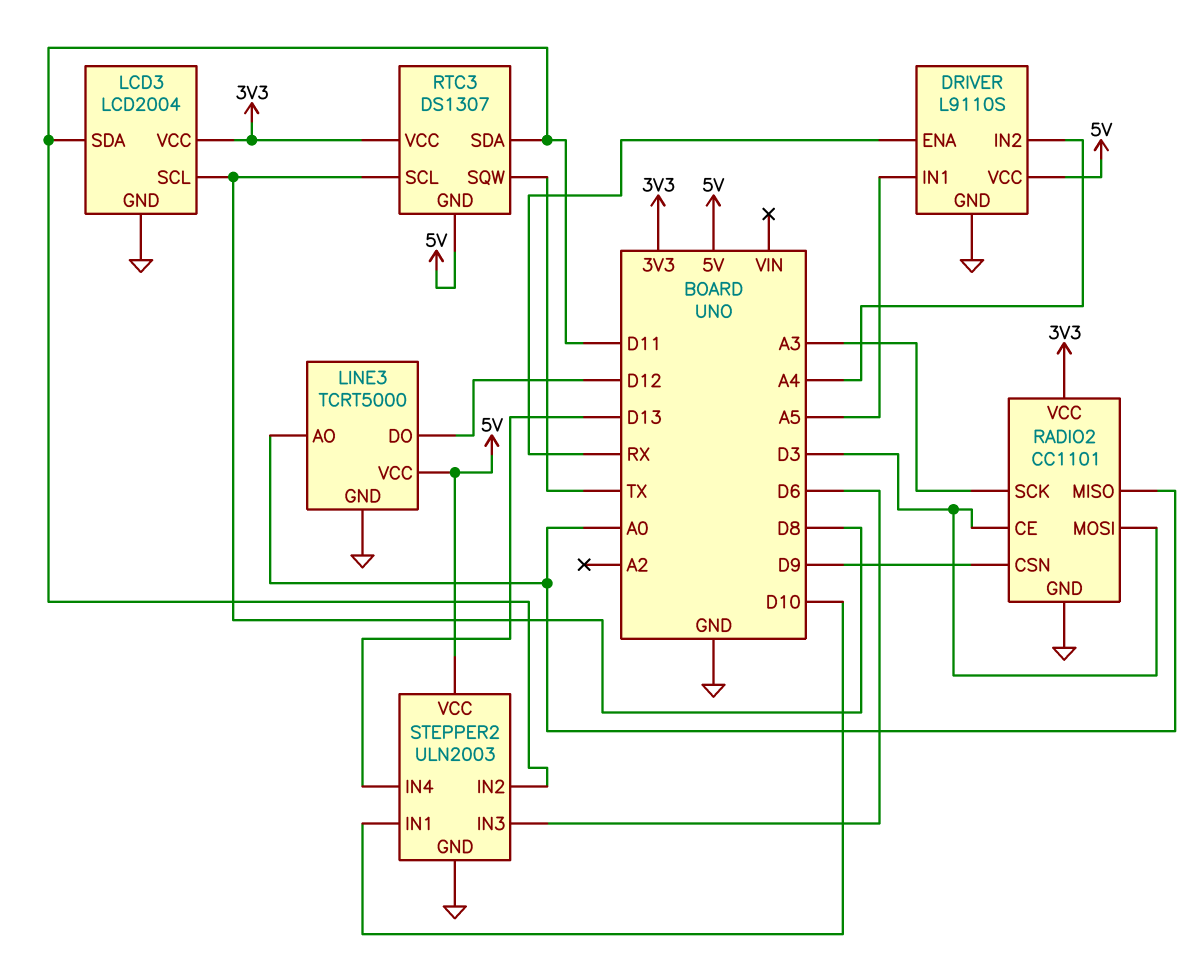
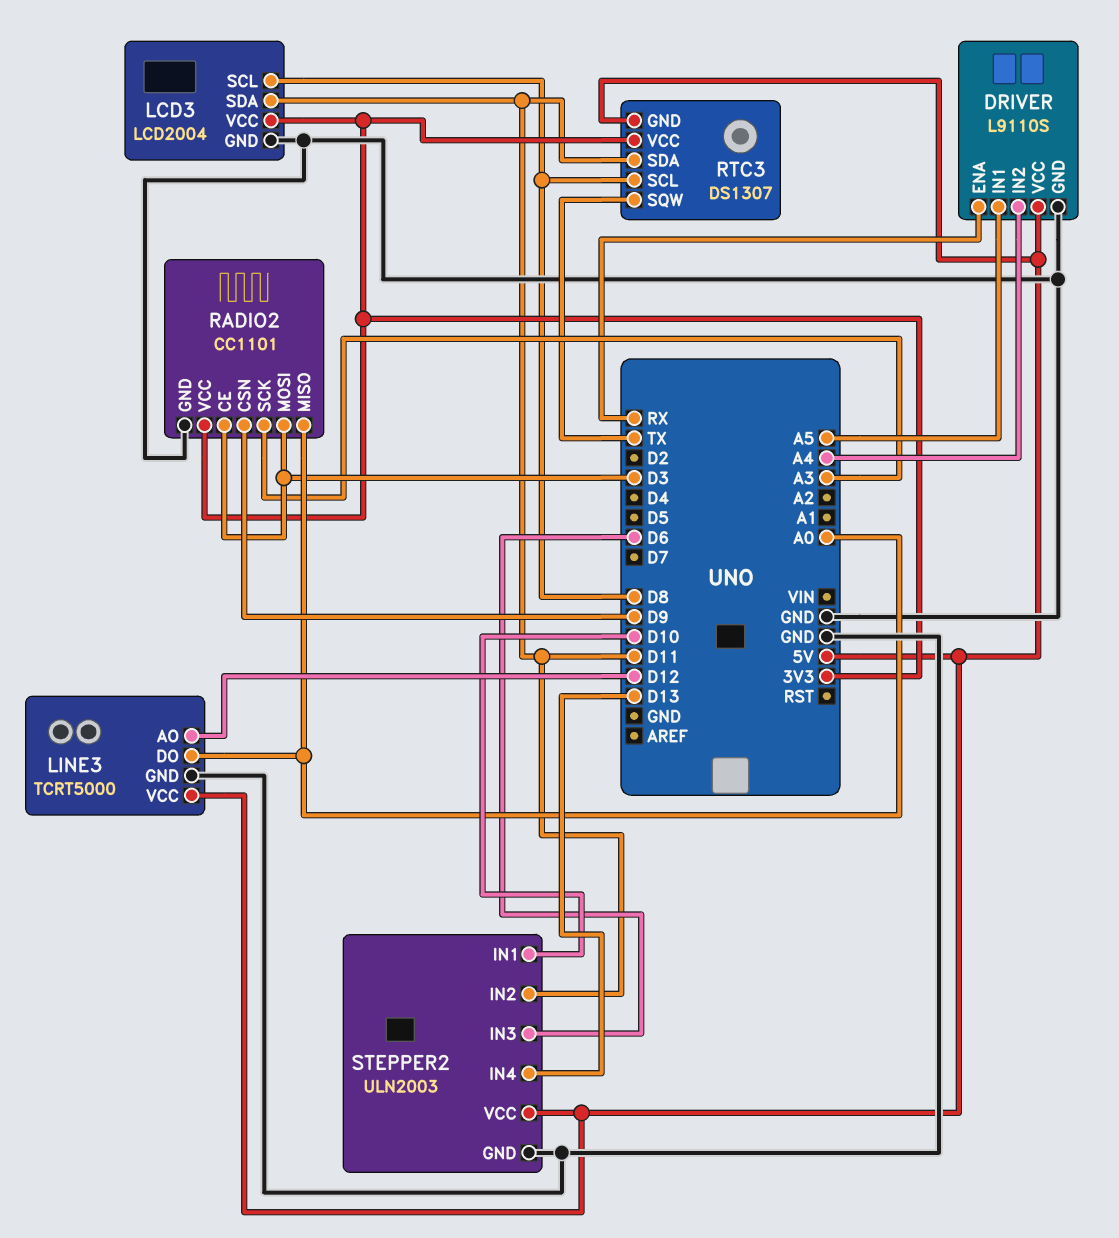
LINE3 pin AO: A0 -> D12
LINE3 pin DO: D12 -> A0

